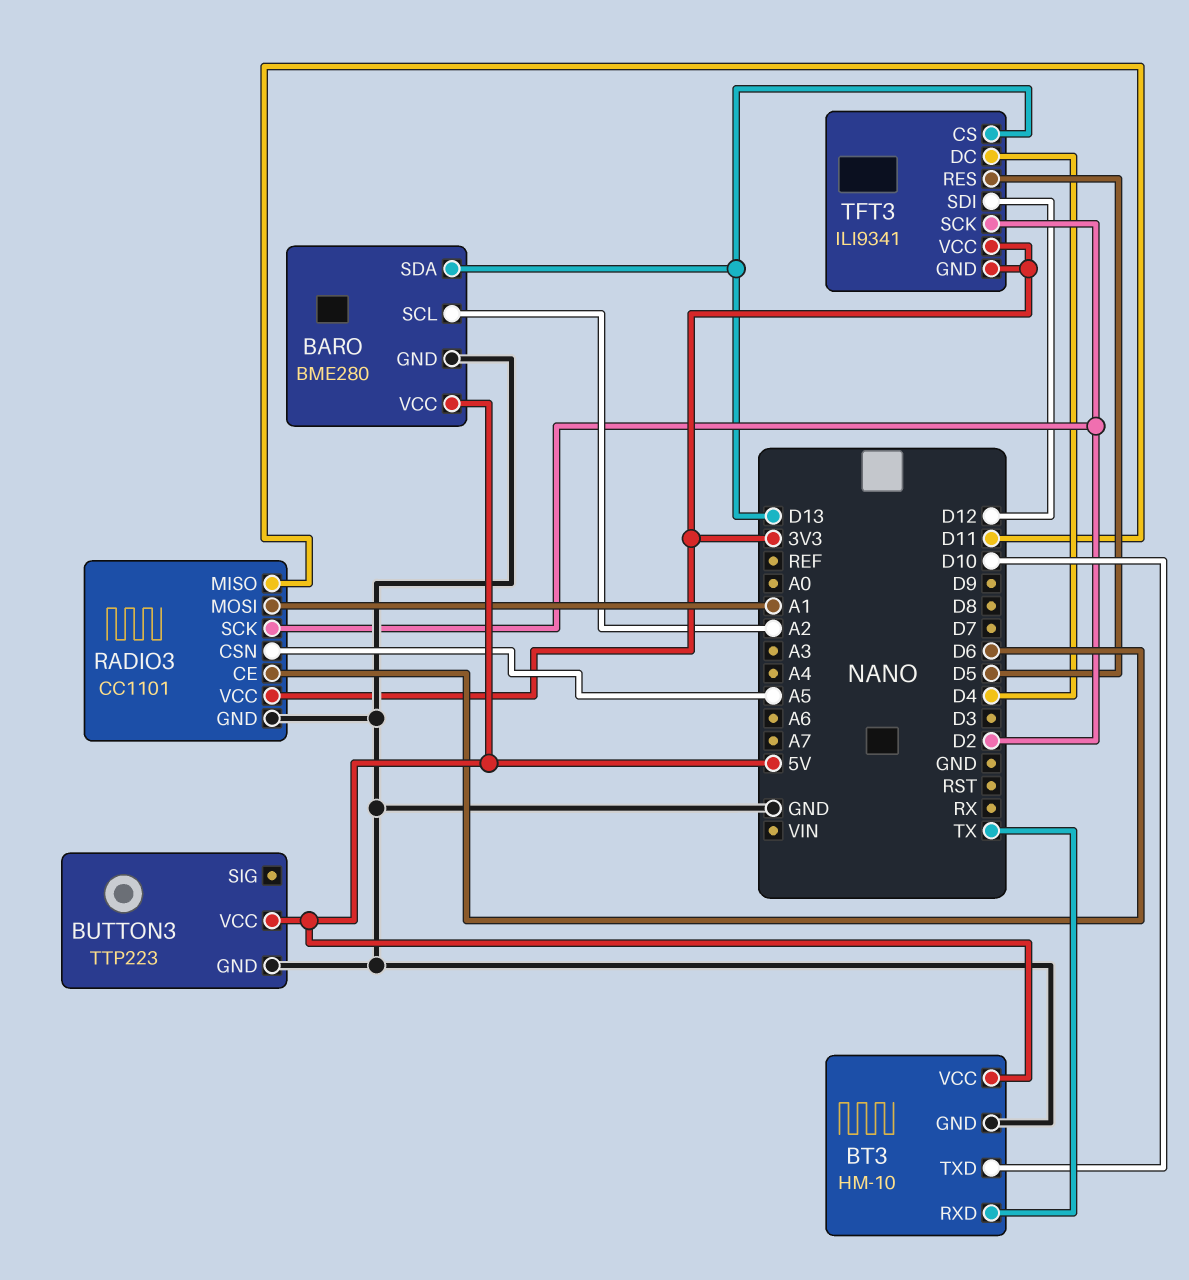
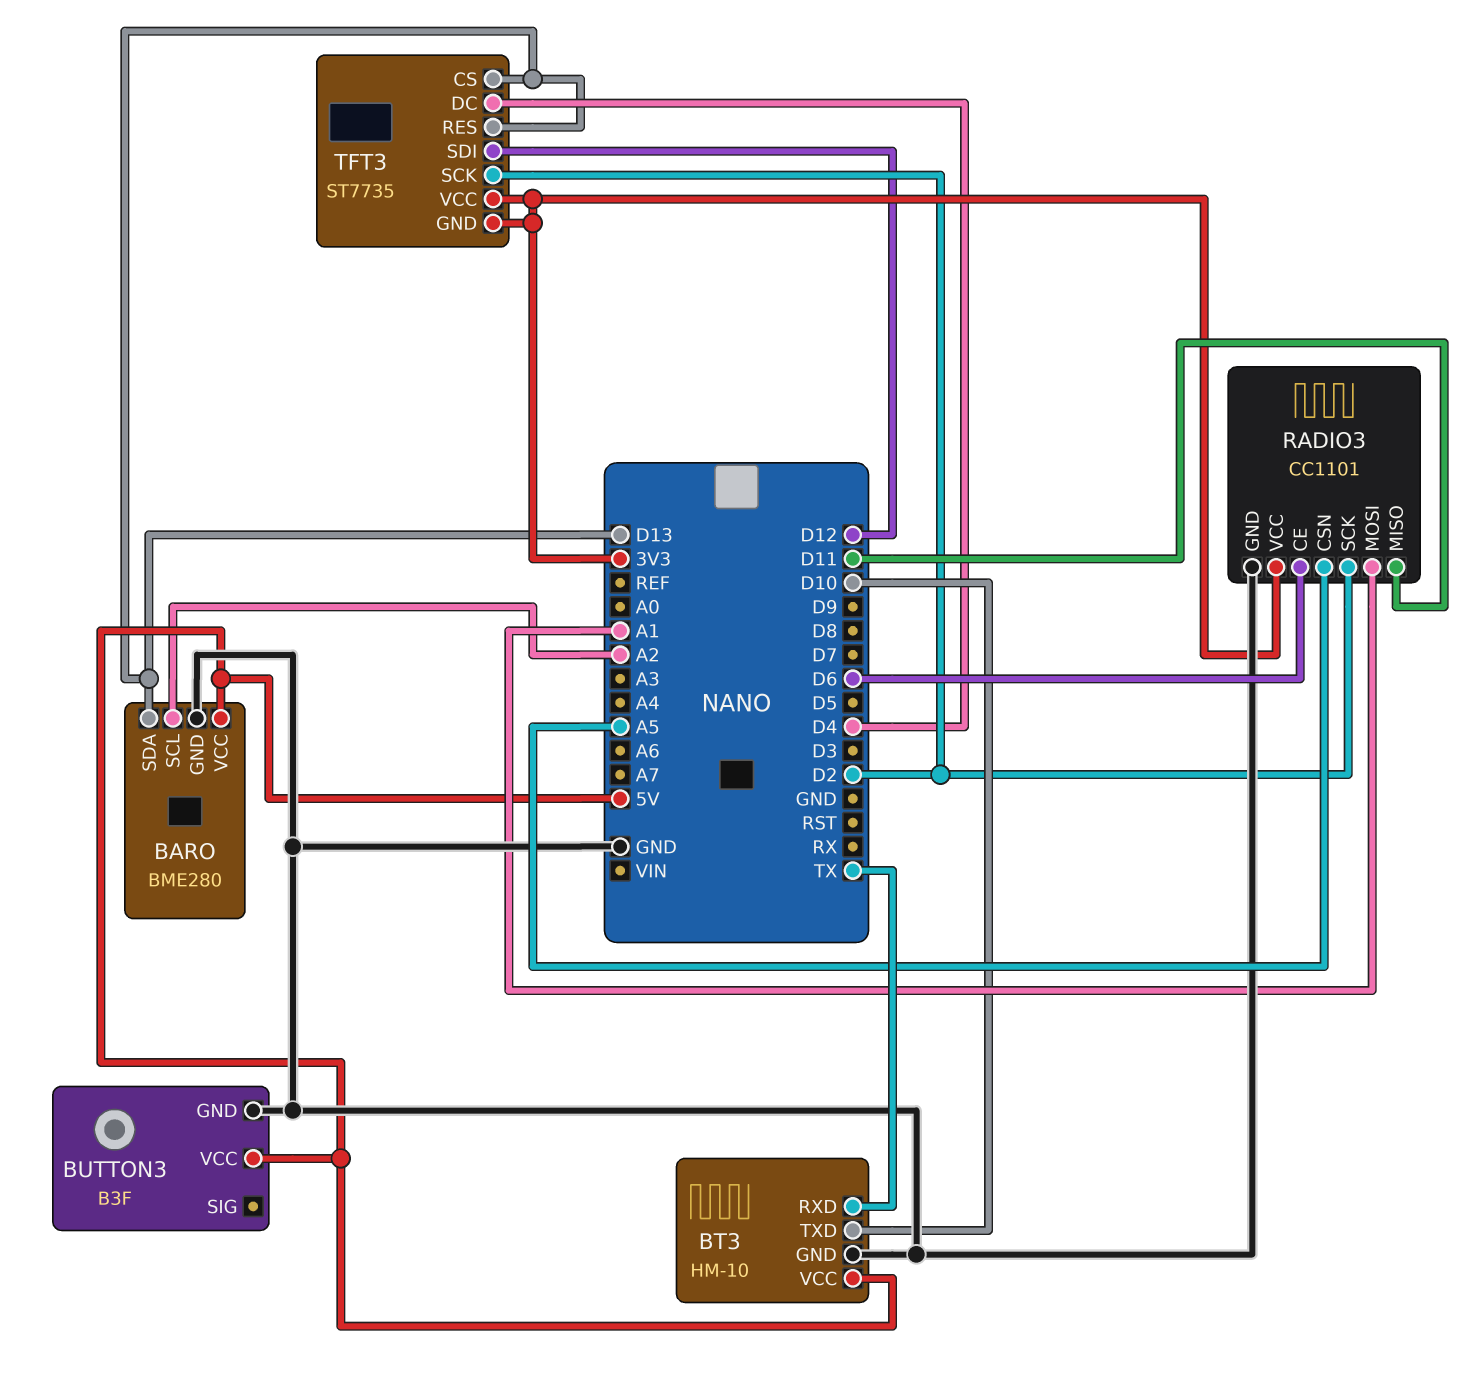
BUTTON3: TTP223 -> B3F
TFT3: ILI9341 -> ST7735
TFT3 pin RES: D5 -> D13

